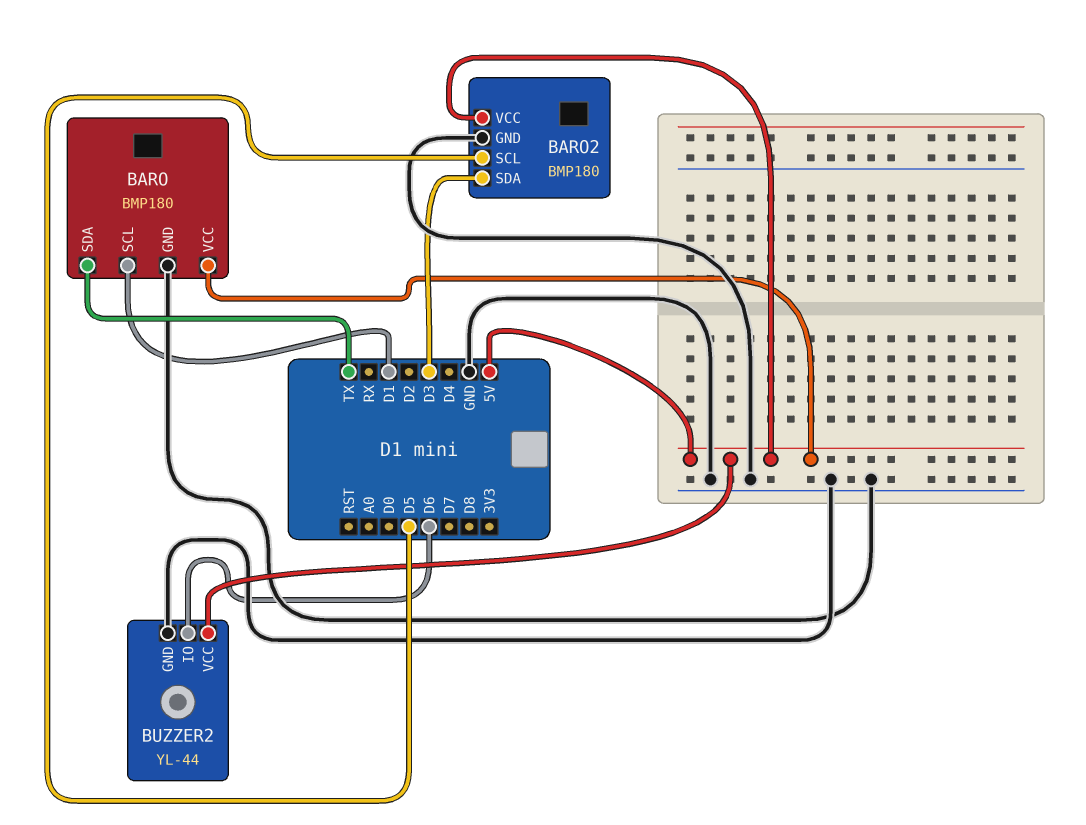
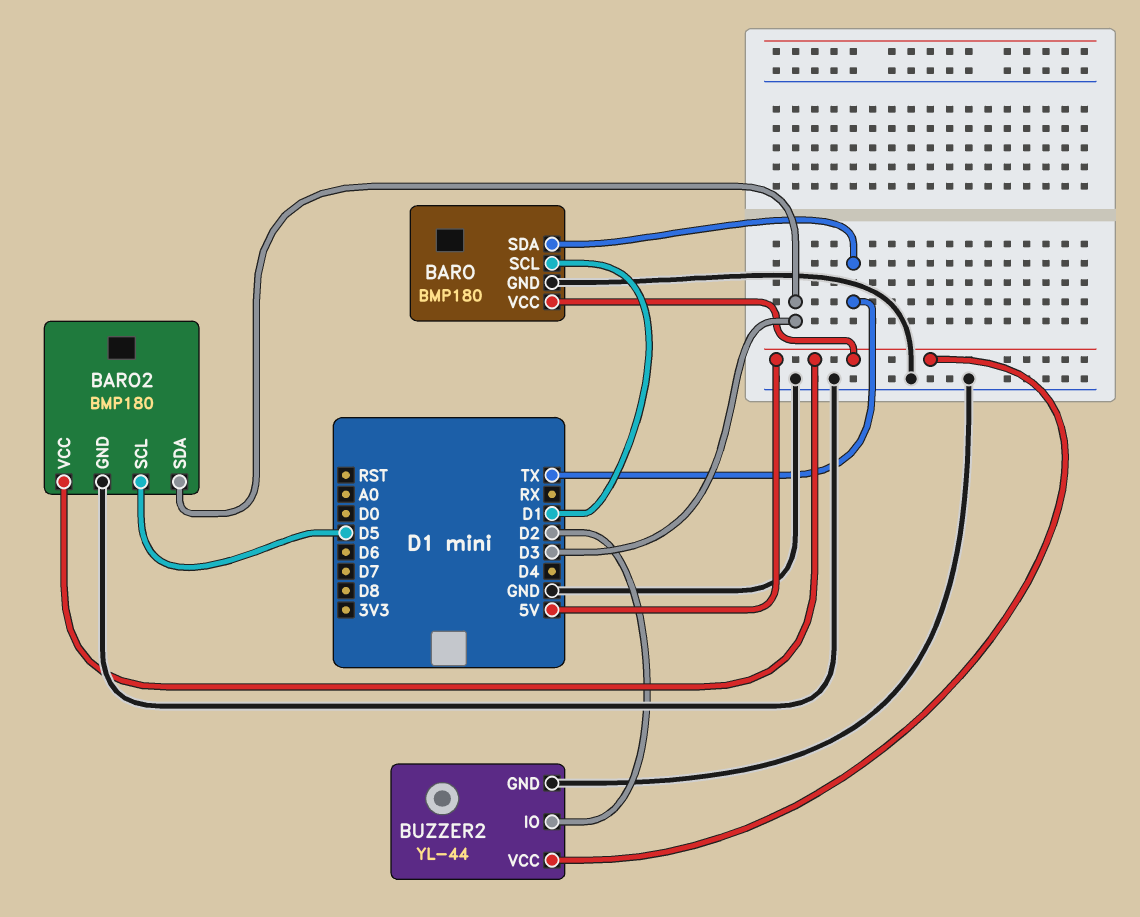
BUZZER2 pin IO: D6 -> D2

